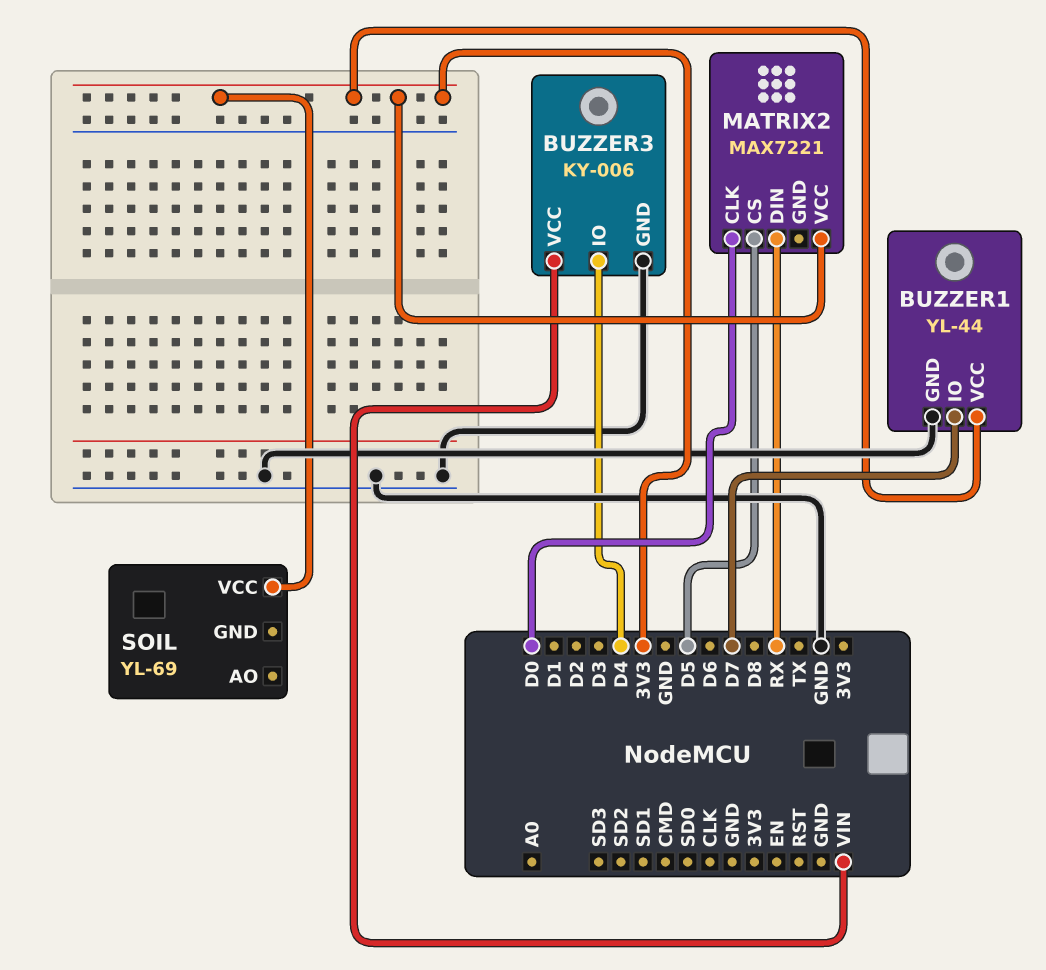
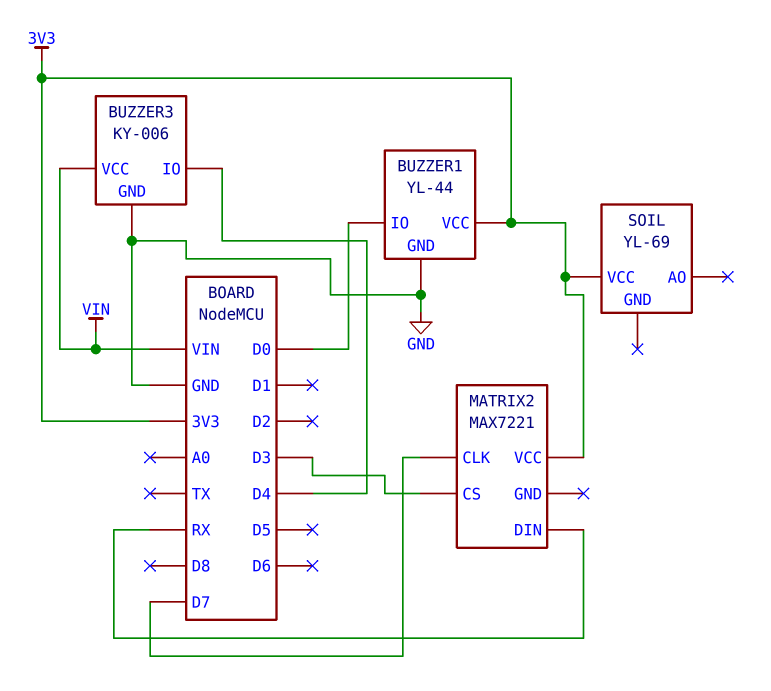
BUZZER1 pin IO: D7 -> D0
MATRIX2 pin CLK: D0 -> D7
MATRIX2 pin CS: D5 -> D3

